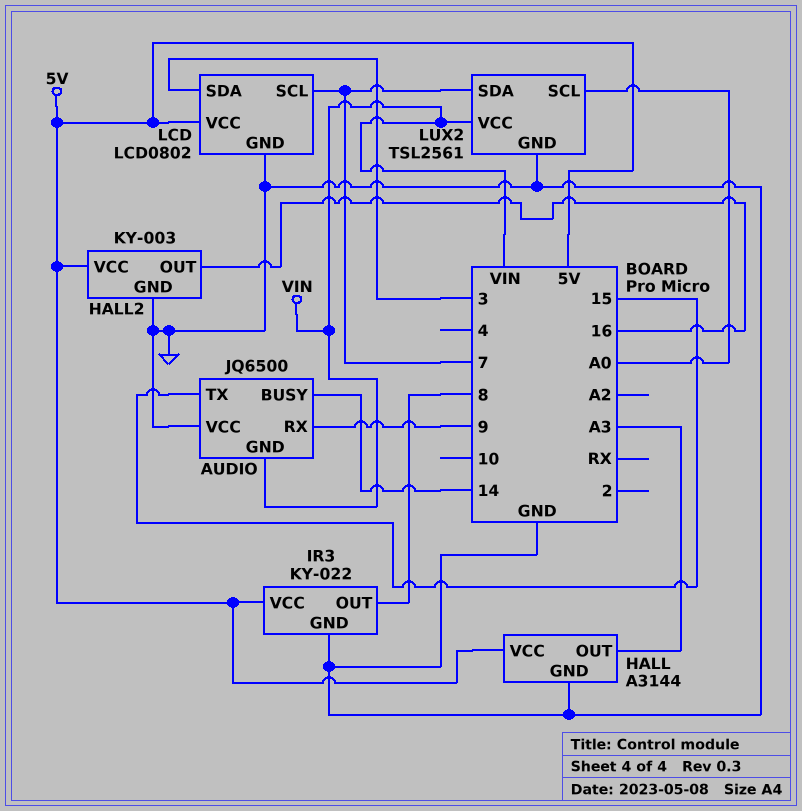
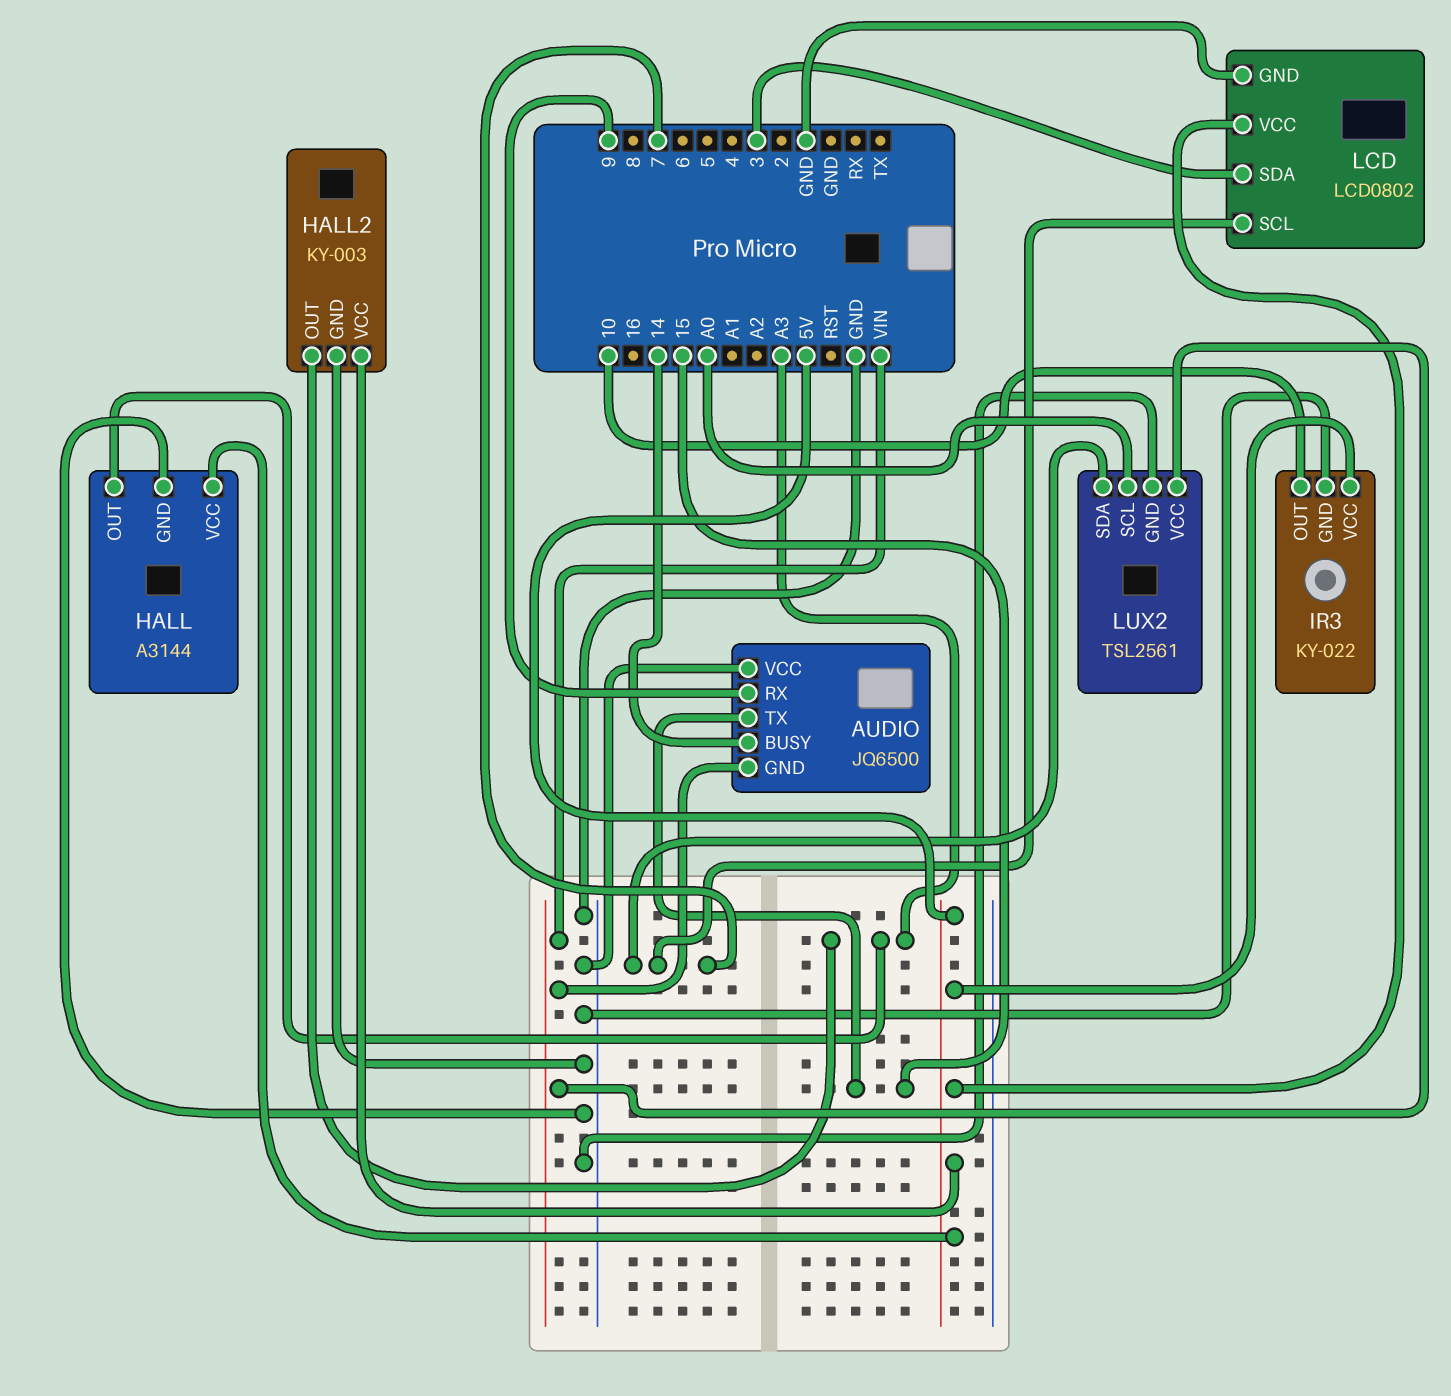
HALL2 pin OUT: 16 -> A3
IR3 pin OUT: 8 -> 10

